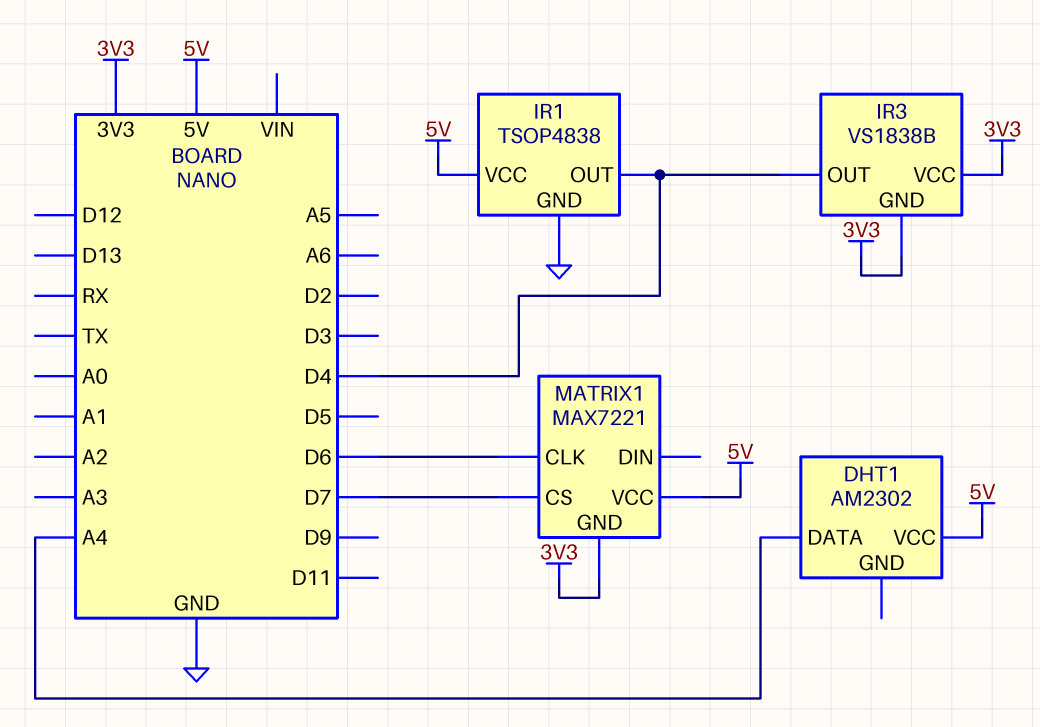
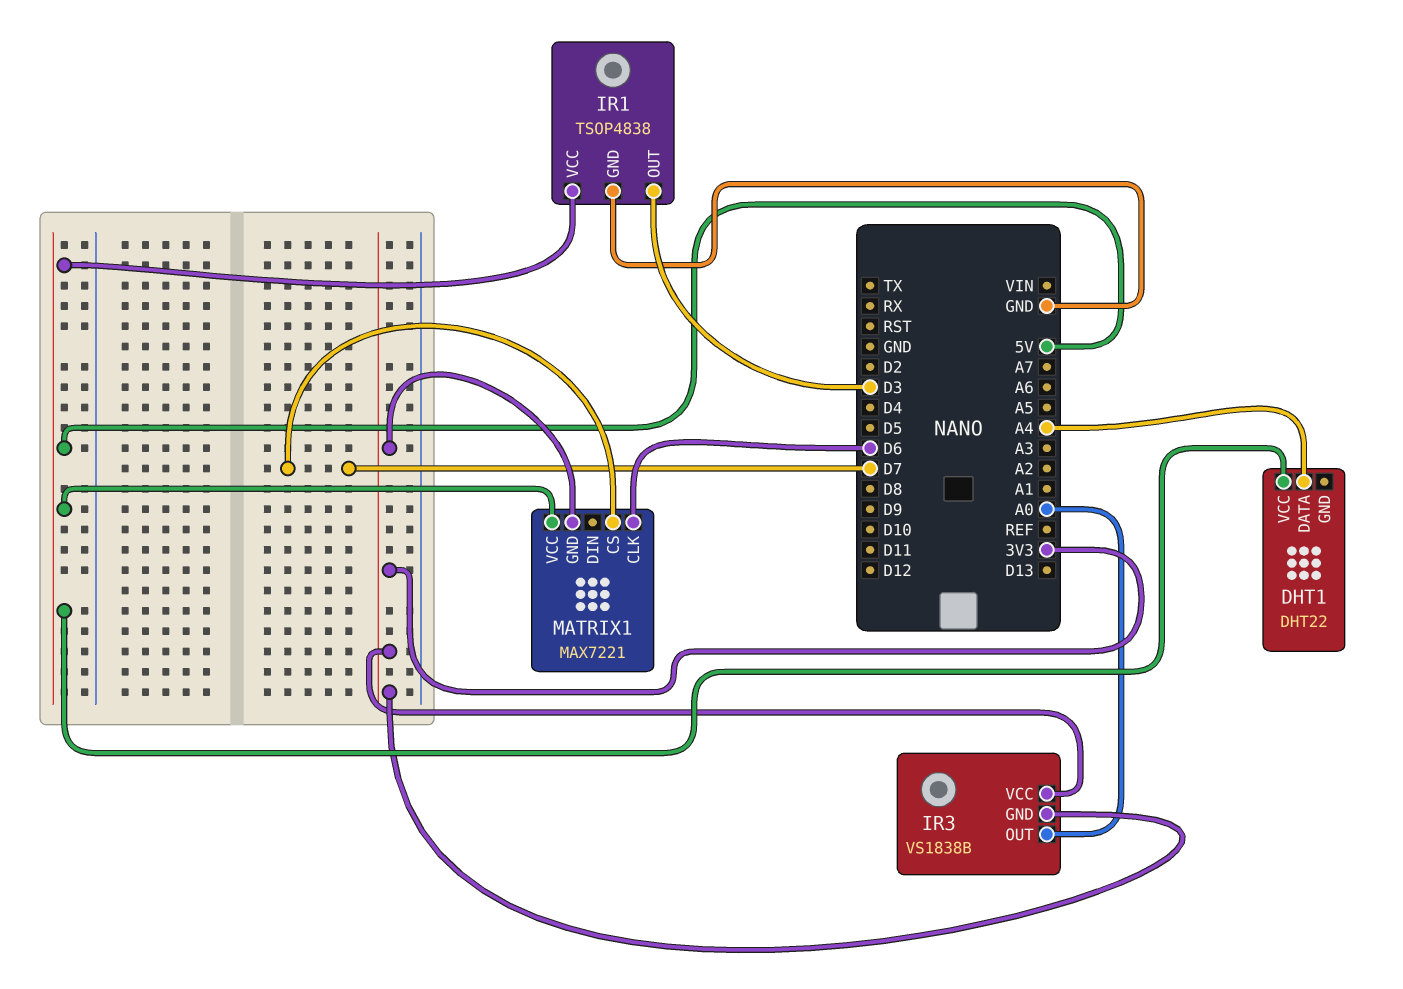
DHT1: AM2302 -> DHT22
IR1 pin OUT: D4 -> D3
IR3 pin OUT: D4 -> A0

